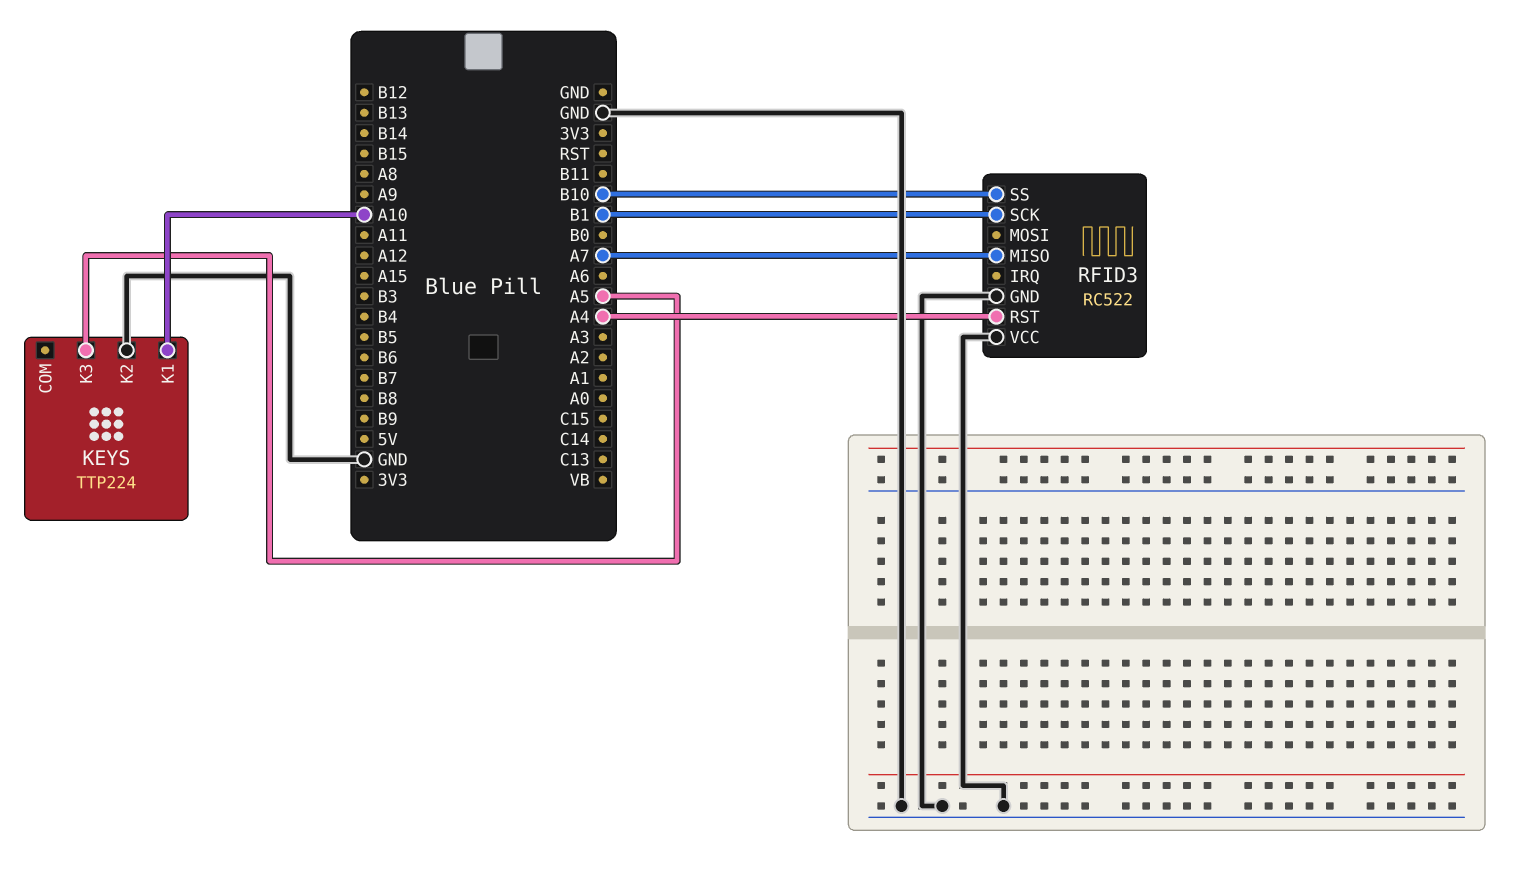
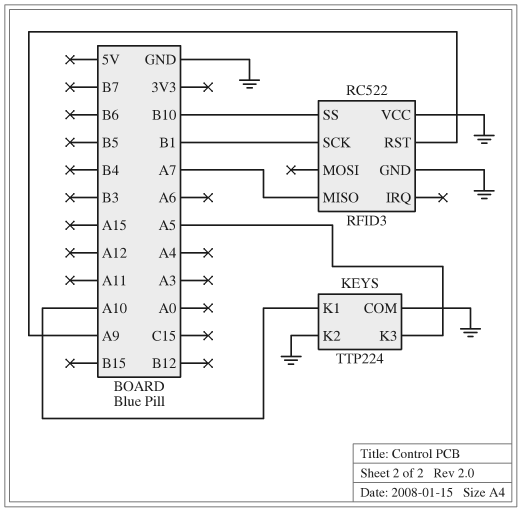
KEYS pin COM: none -> GND
RFID3 pin RST: A4 -> A9

